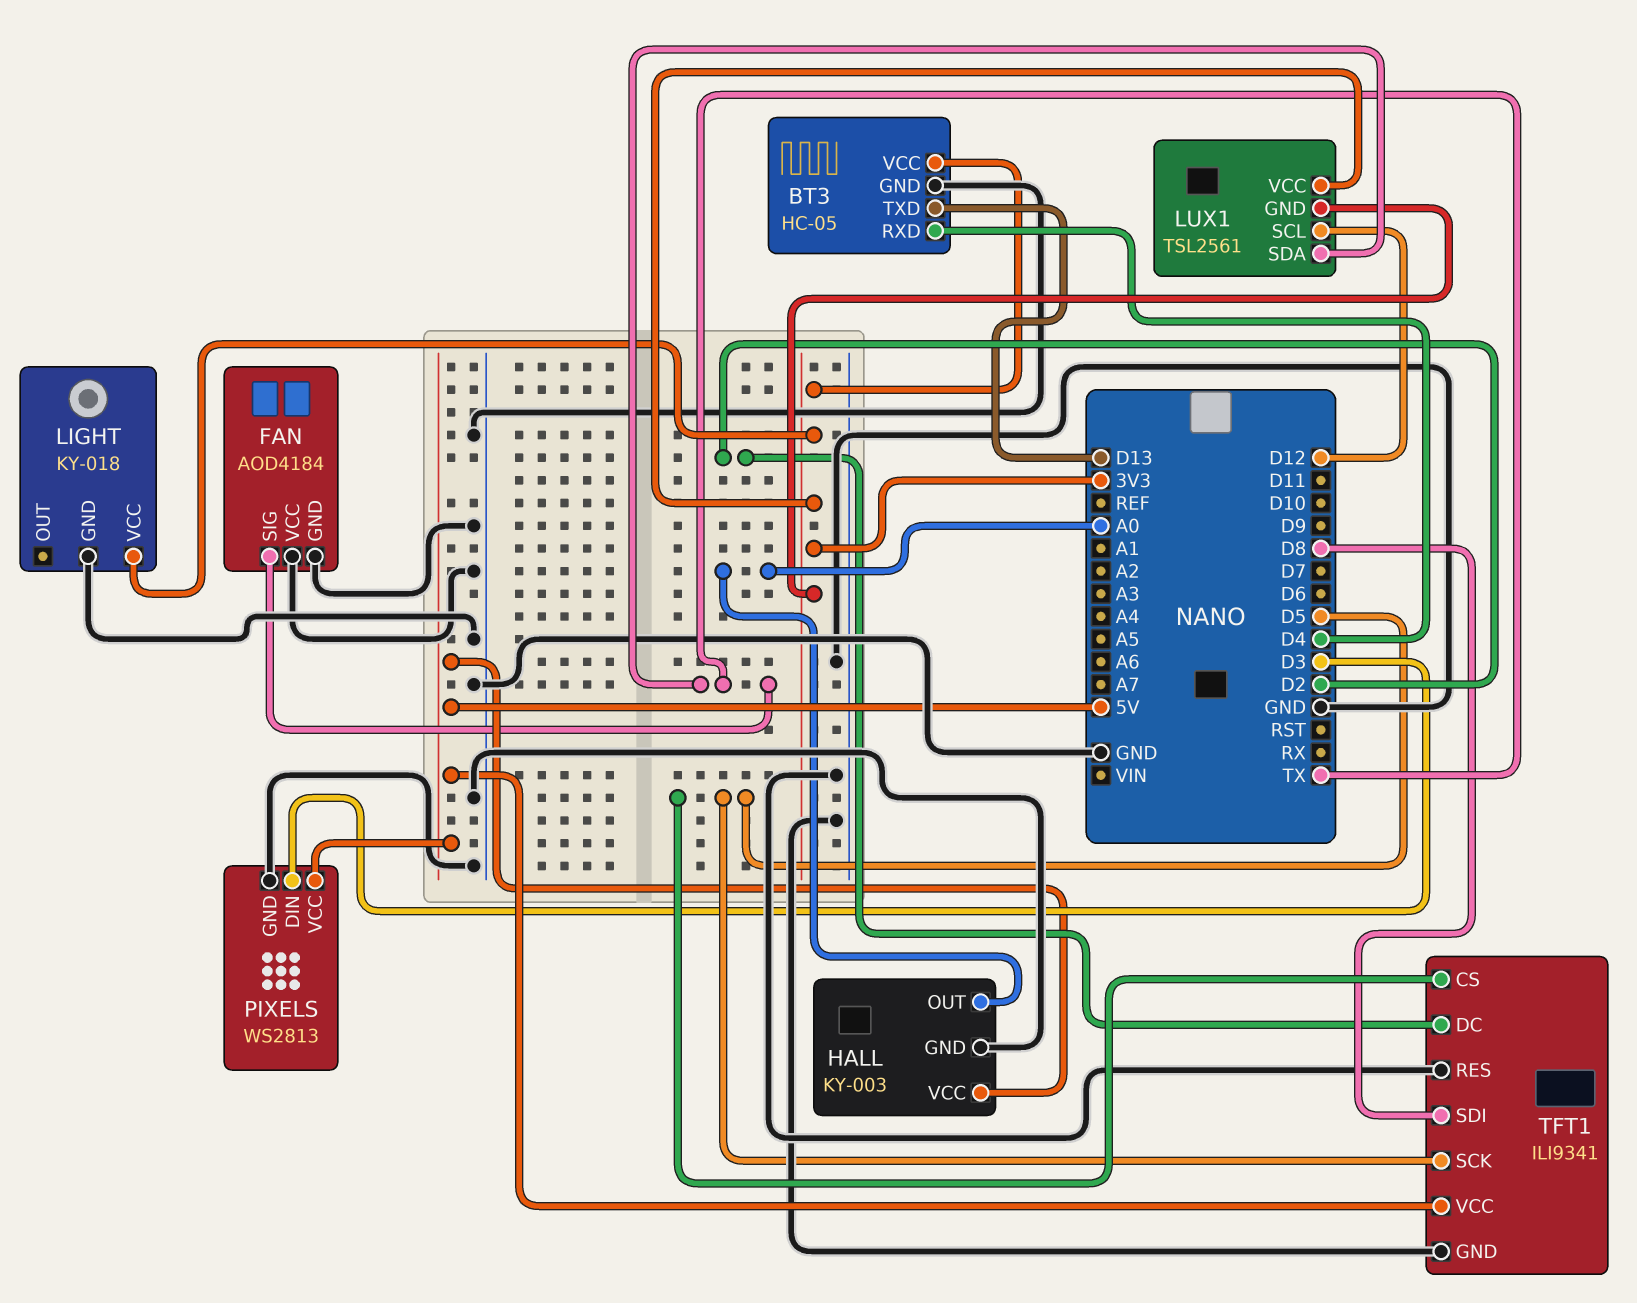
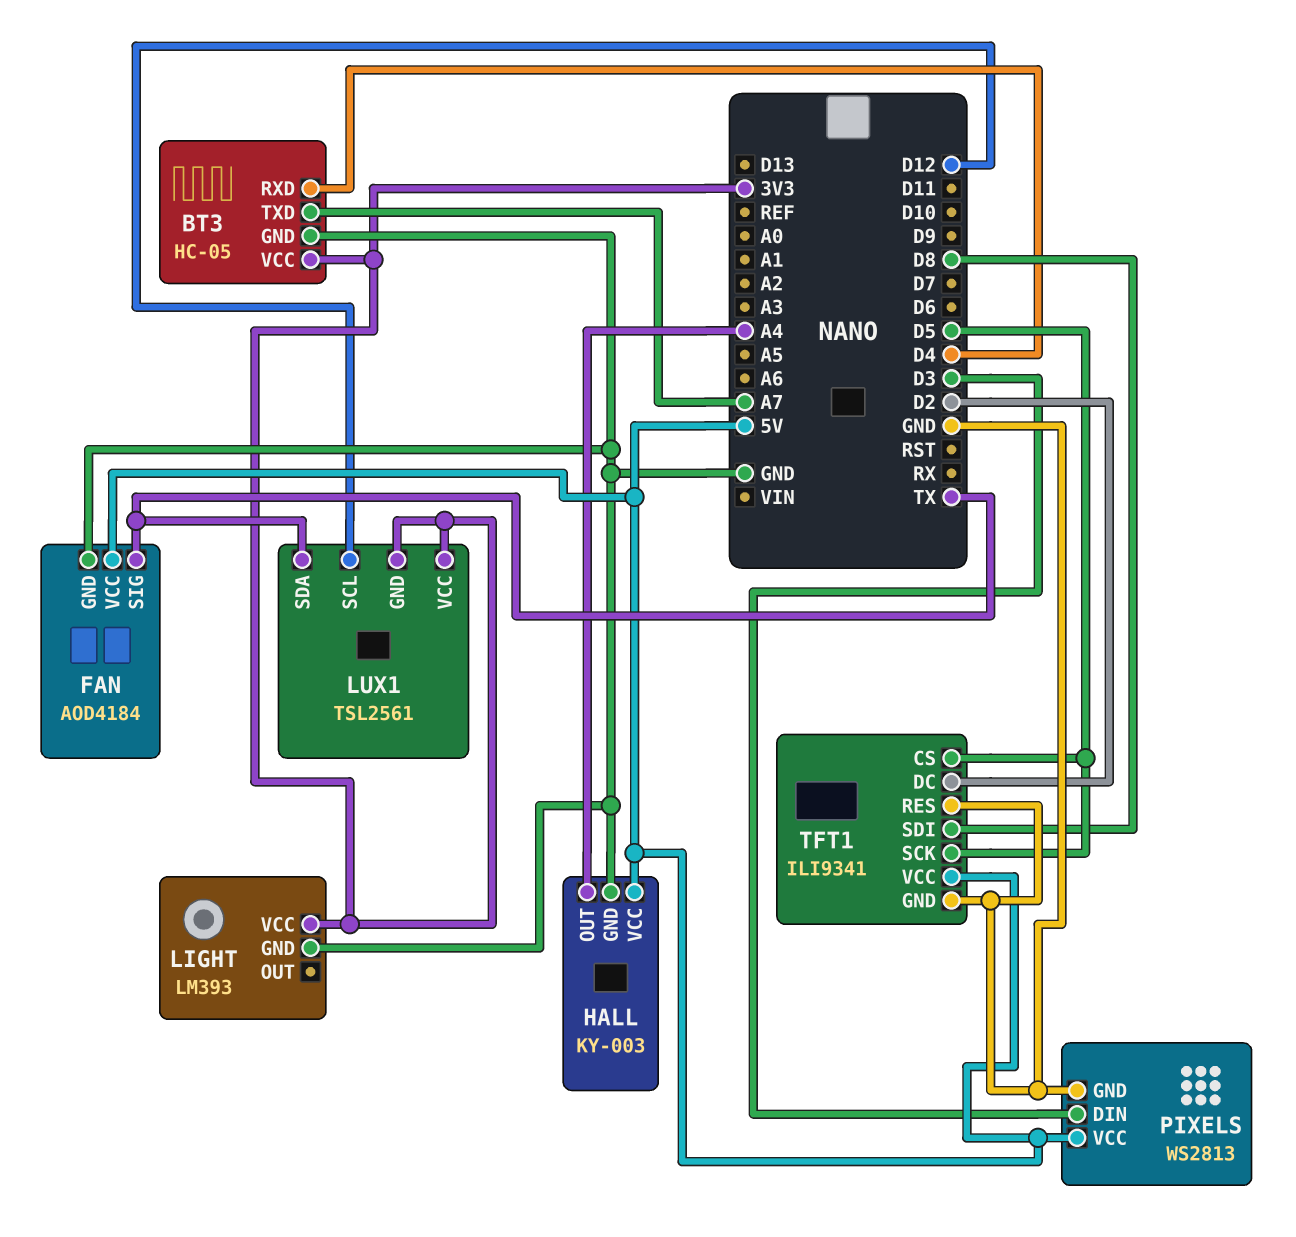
BT3 pin TXD: D13 -> A7
FAN pin VCC: GND -> 5V
HALL pin OUT: A0 -> A4
LIGHT: KY-018 -> LM393

